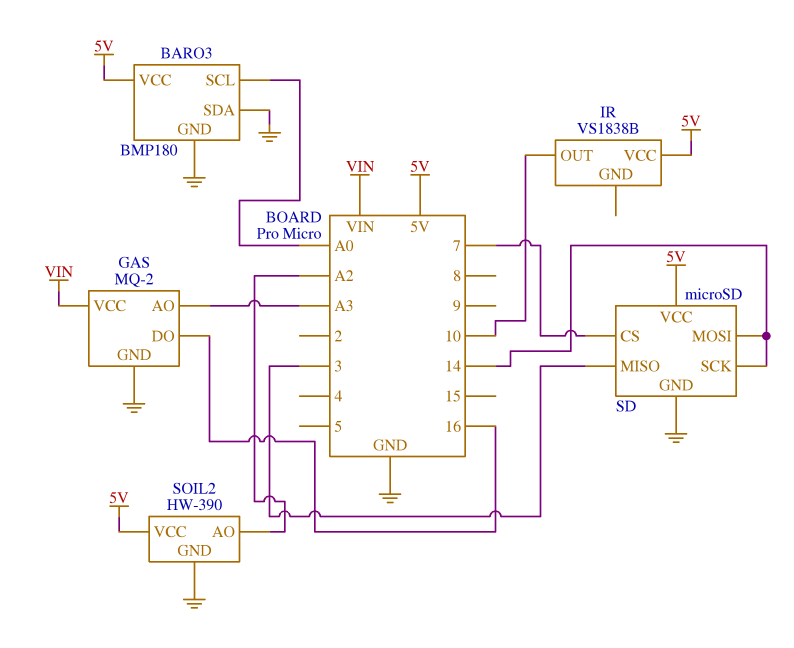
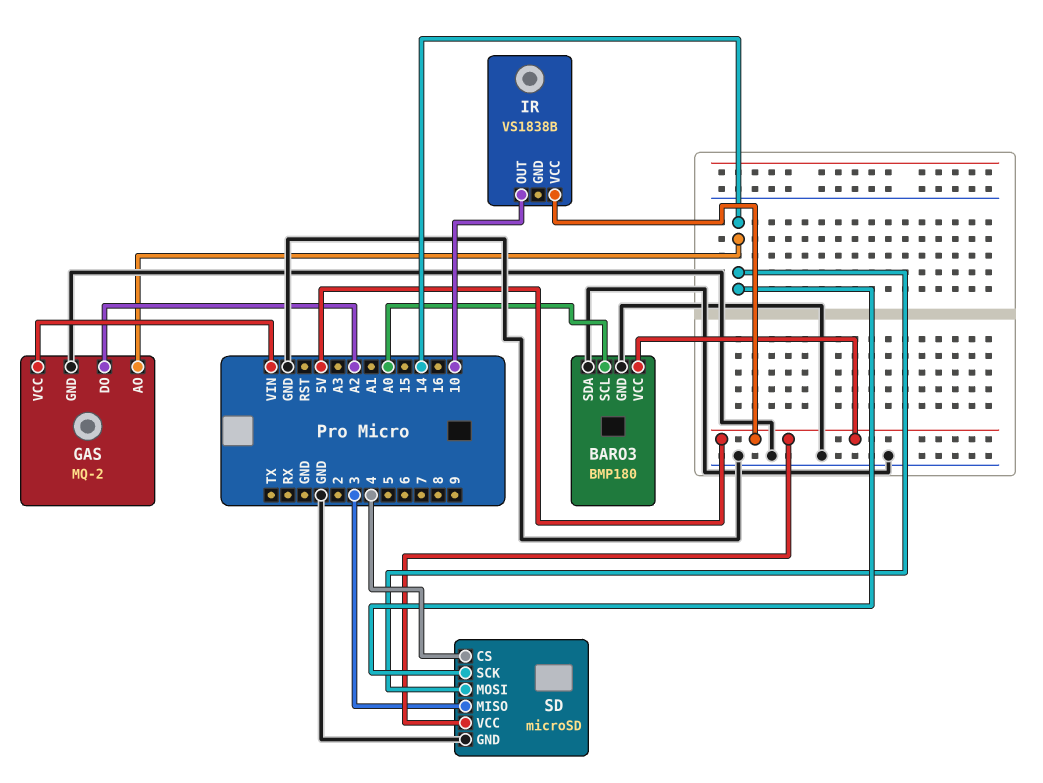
GAS pin AO: A3 -> 14
GAS pin DO: 16 -> A2
SD pin CS: 7 -> 4
SOIL2: HW-390 -> none
SOIL2 pin AO: A2 -> none
SOIL2 pin GND: GND -> none
SOIL2 pin VCC: 5V -> none

